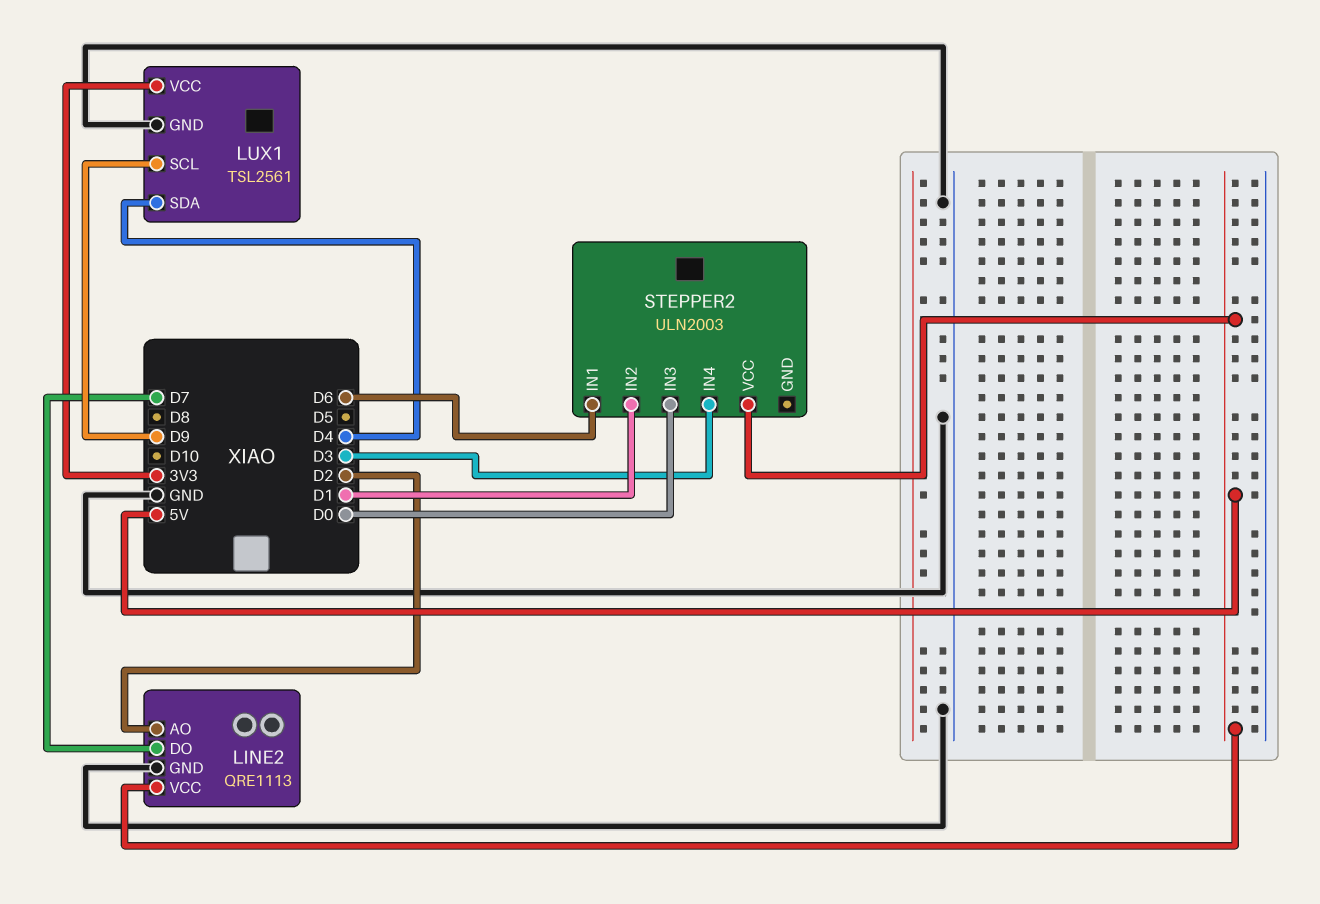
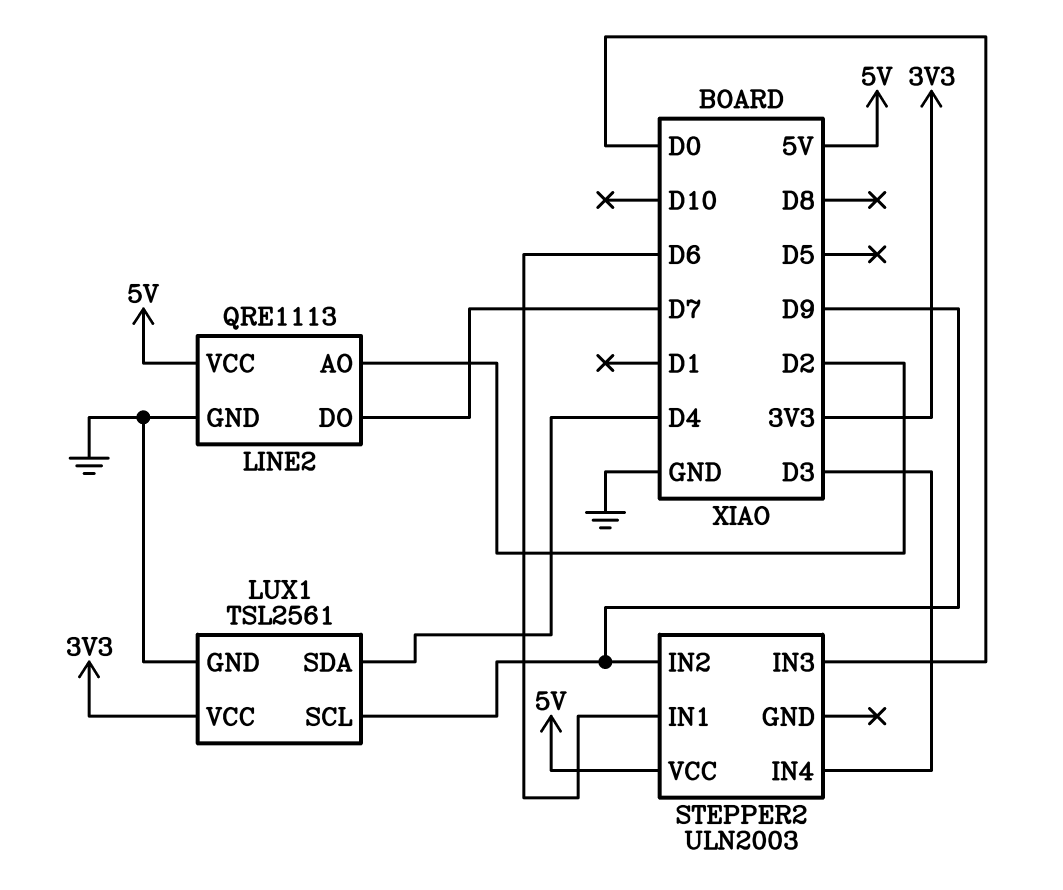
STEPPER2 pin IN2: D1 -> D9

